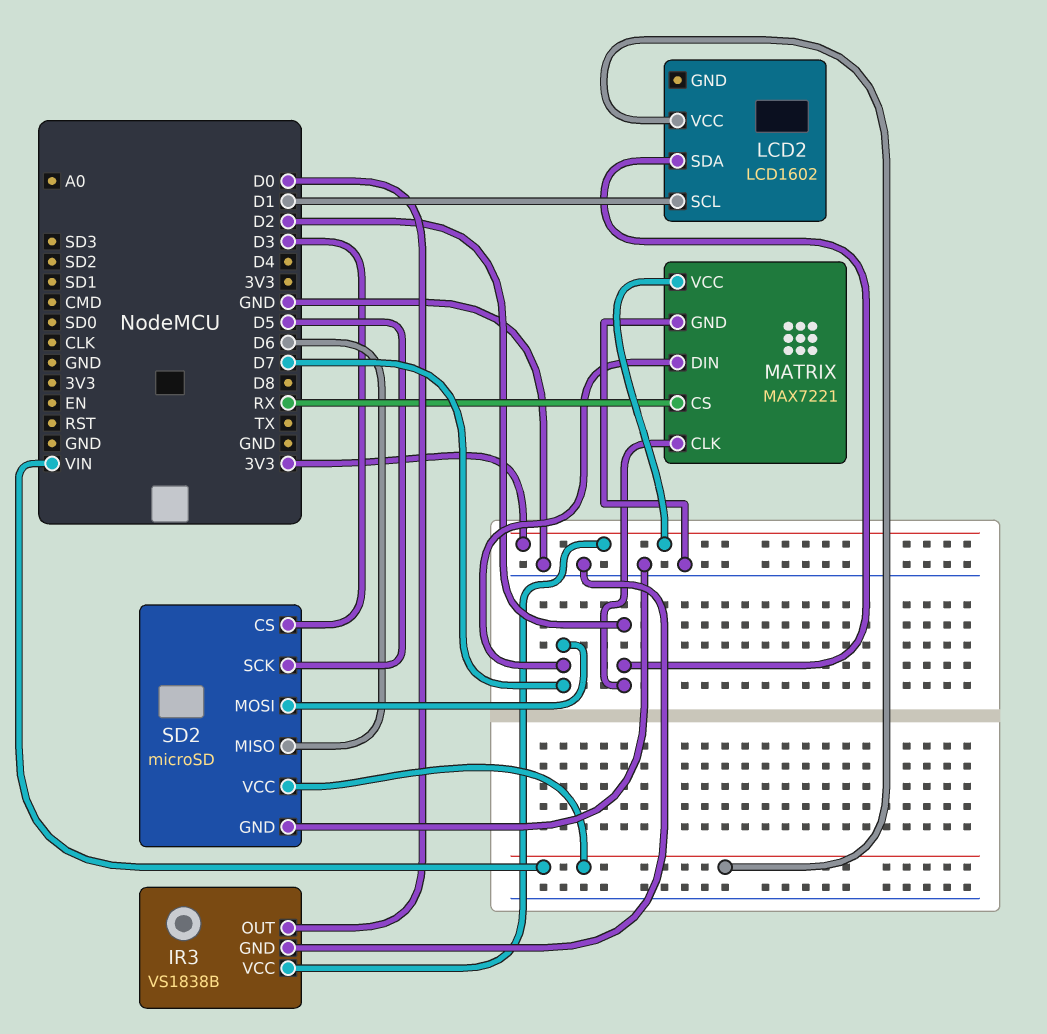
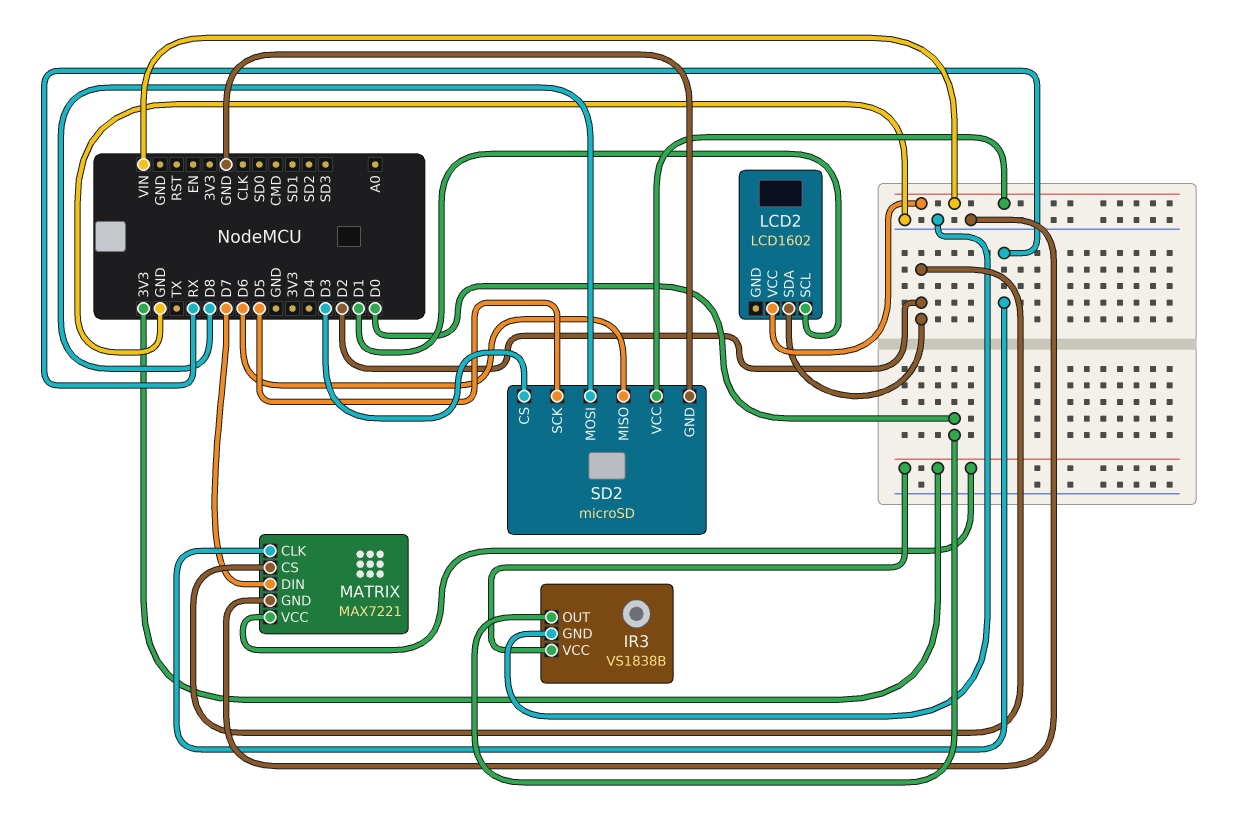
MATRIX pin CLK: D2 -> RX
MATRIX pin CS: RX -> D2
SD2 pin MOSI: D7 -> D8

